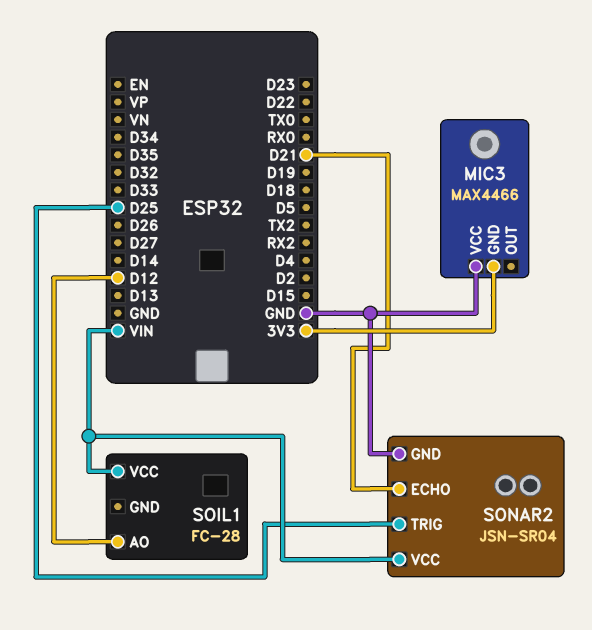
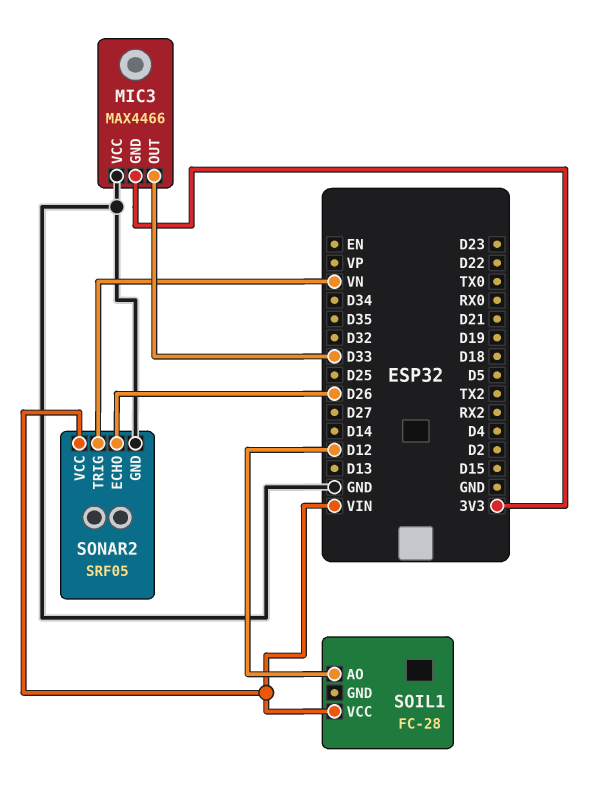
MIC3 pin OUT: none -> D33
SONAR2: JSN-SR04 -> SRF05
SONAR2 pin ECHO: D21 -> D26
SONAR2 pin TRIG: D25 -> VN

